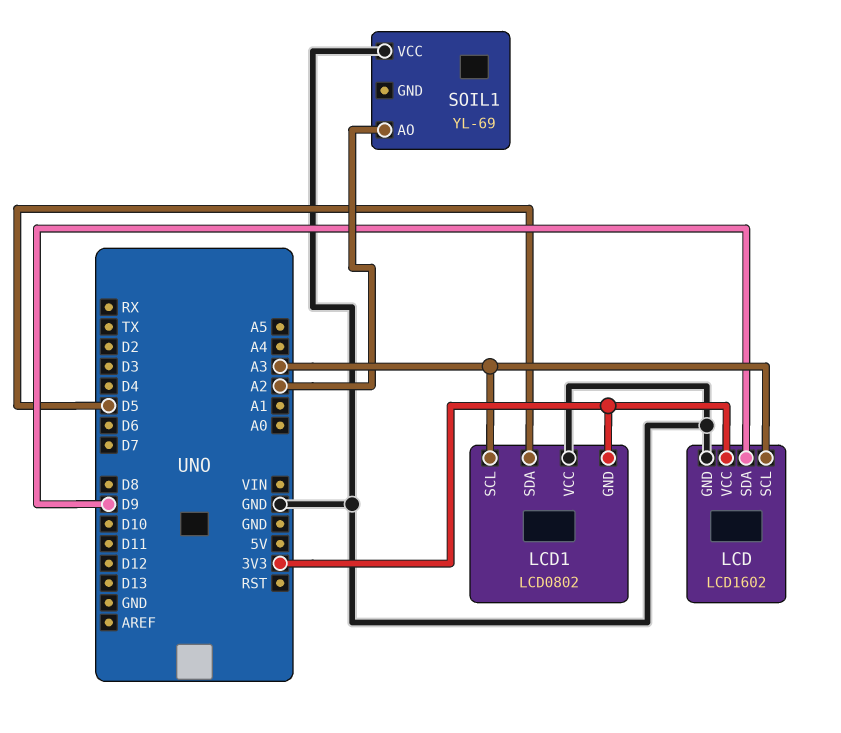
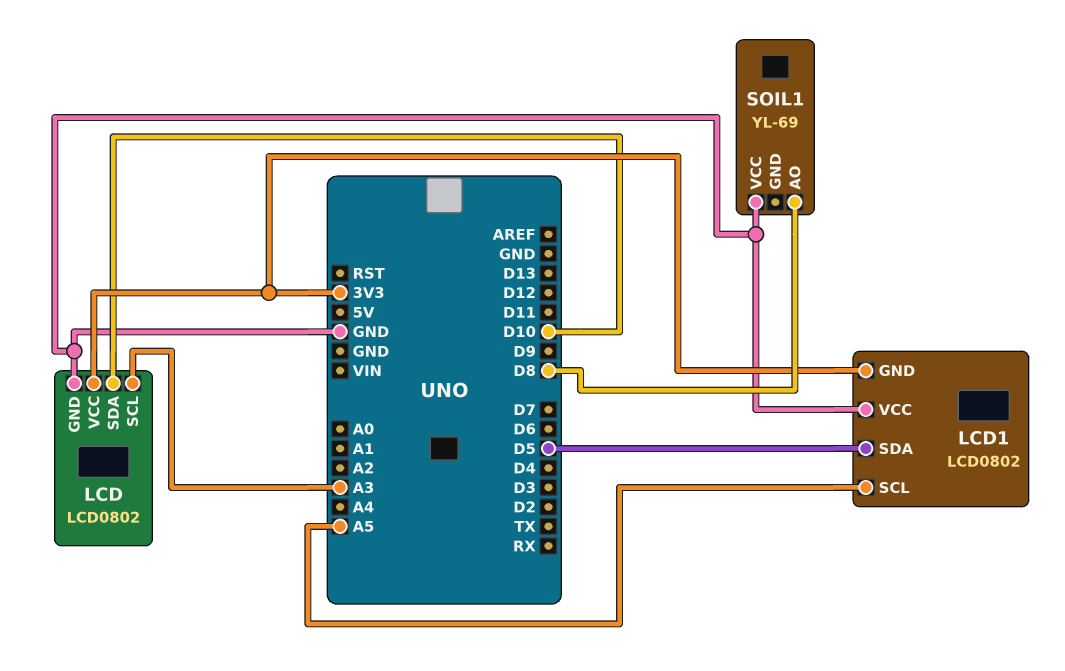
LCD: LCD1602 -> LCD0802
LCD pin SDA: D9 -> D10
LCD1 pin SCL: A3 -> A5
SOIL1 pin AO: A2 -> D8

